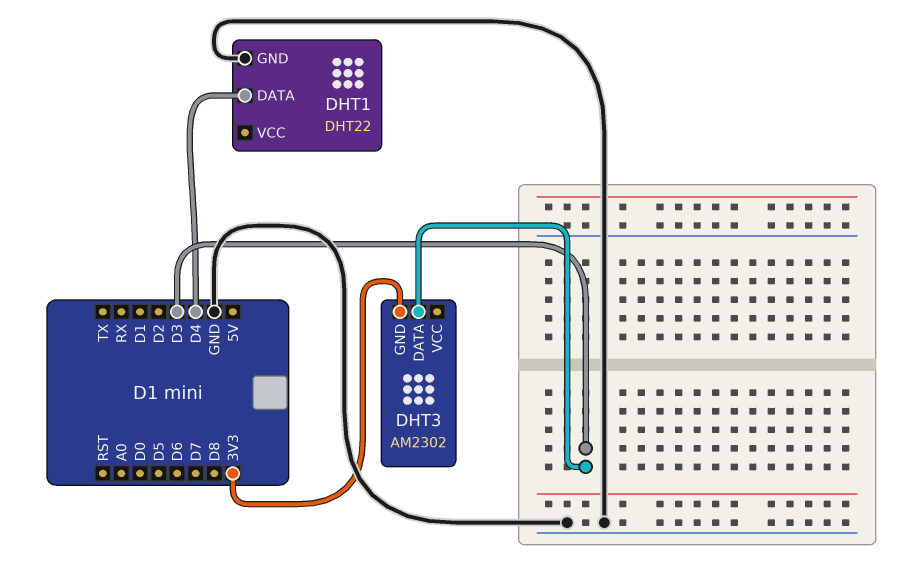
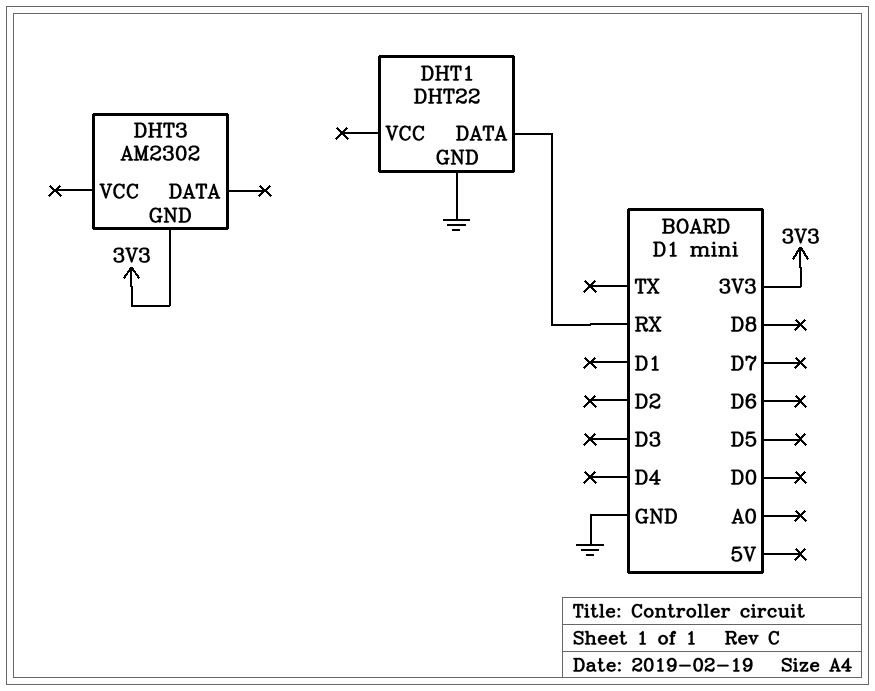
DHT1 pin DATA: D4 -> RX
DHT3 pin DATA: D3 -> none

